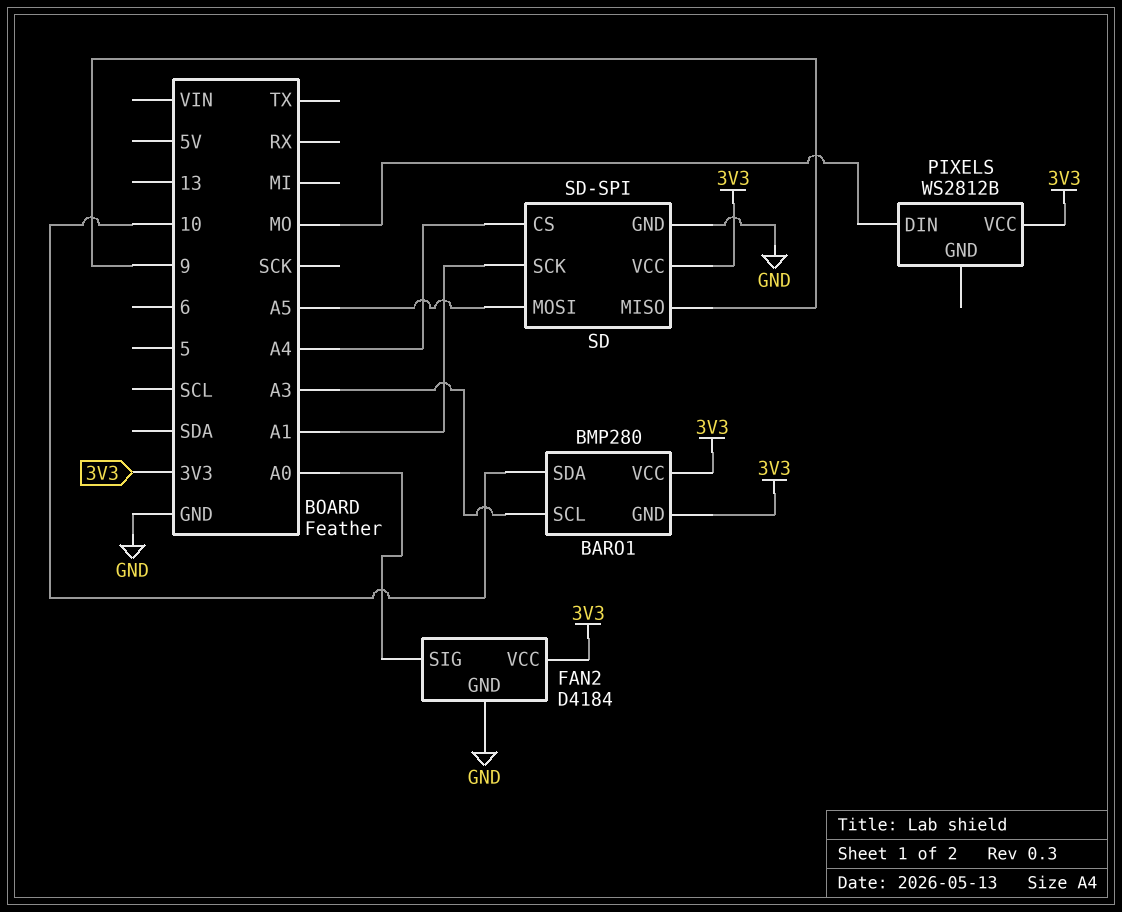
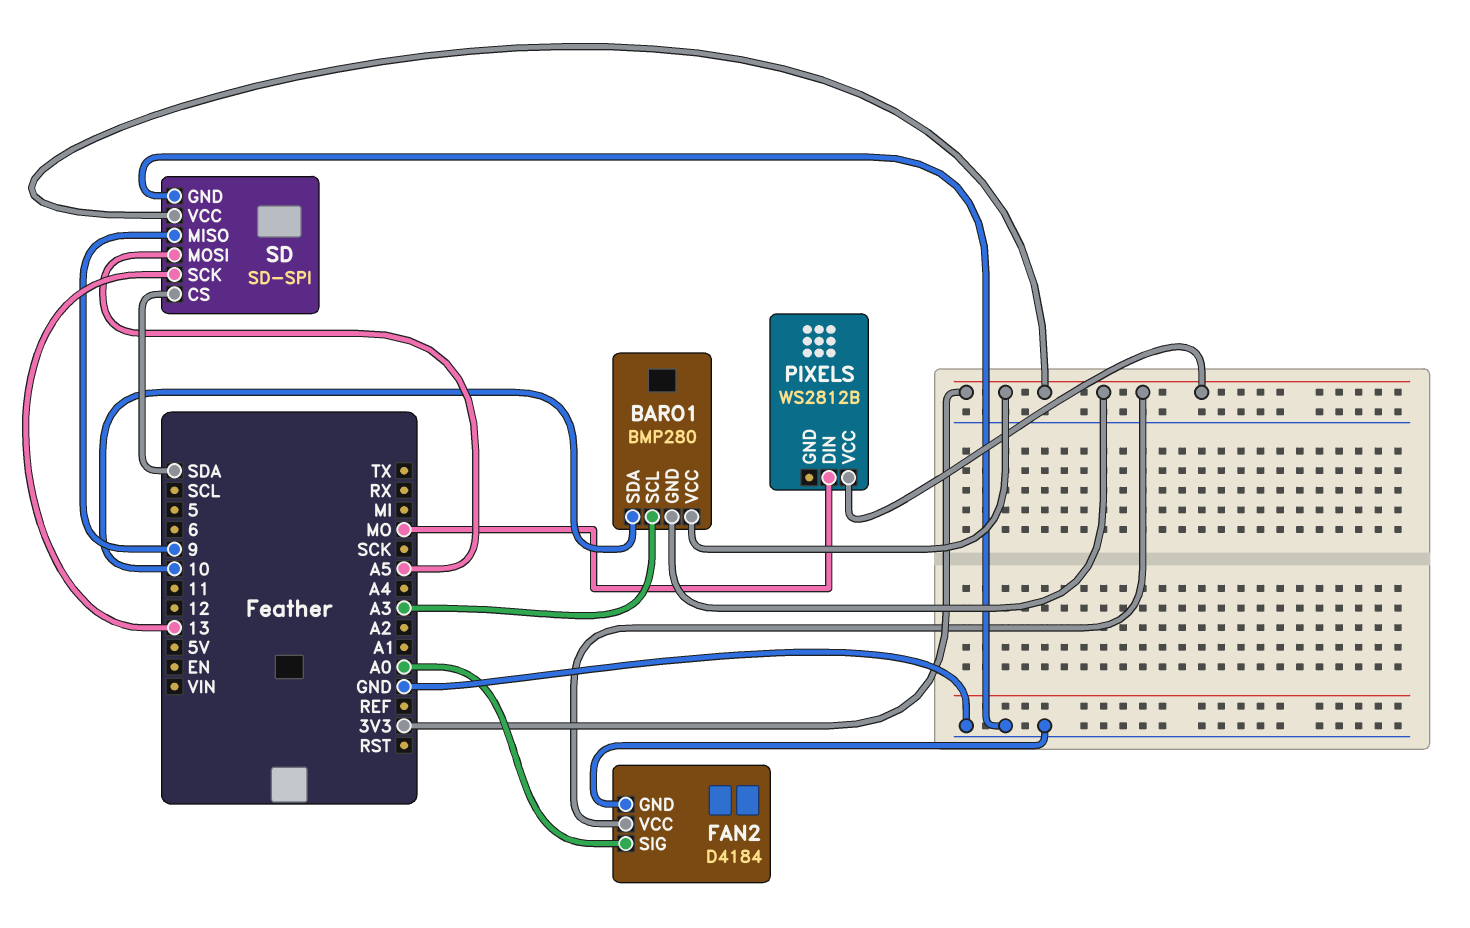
SD pin CS: A4 -> SDA
SD pin SCK: A1 -> 13

